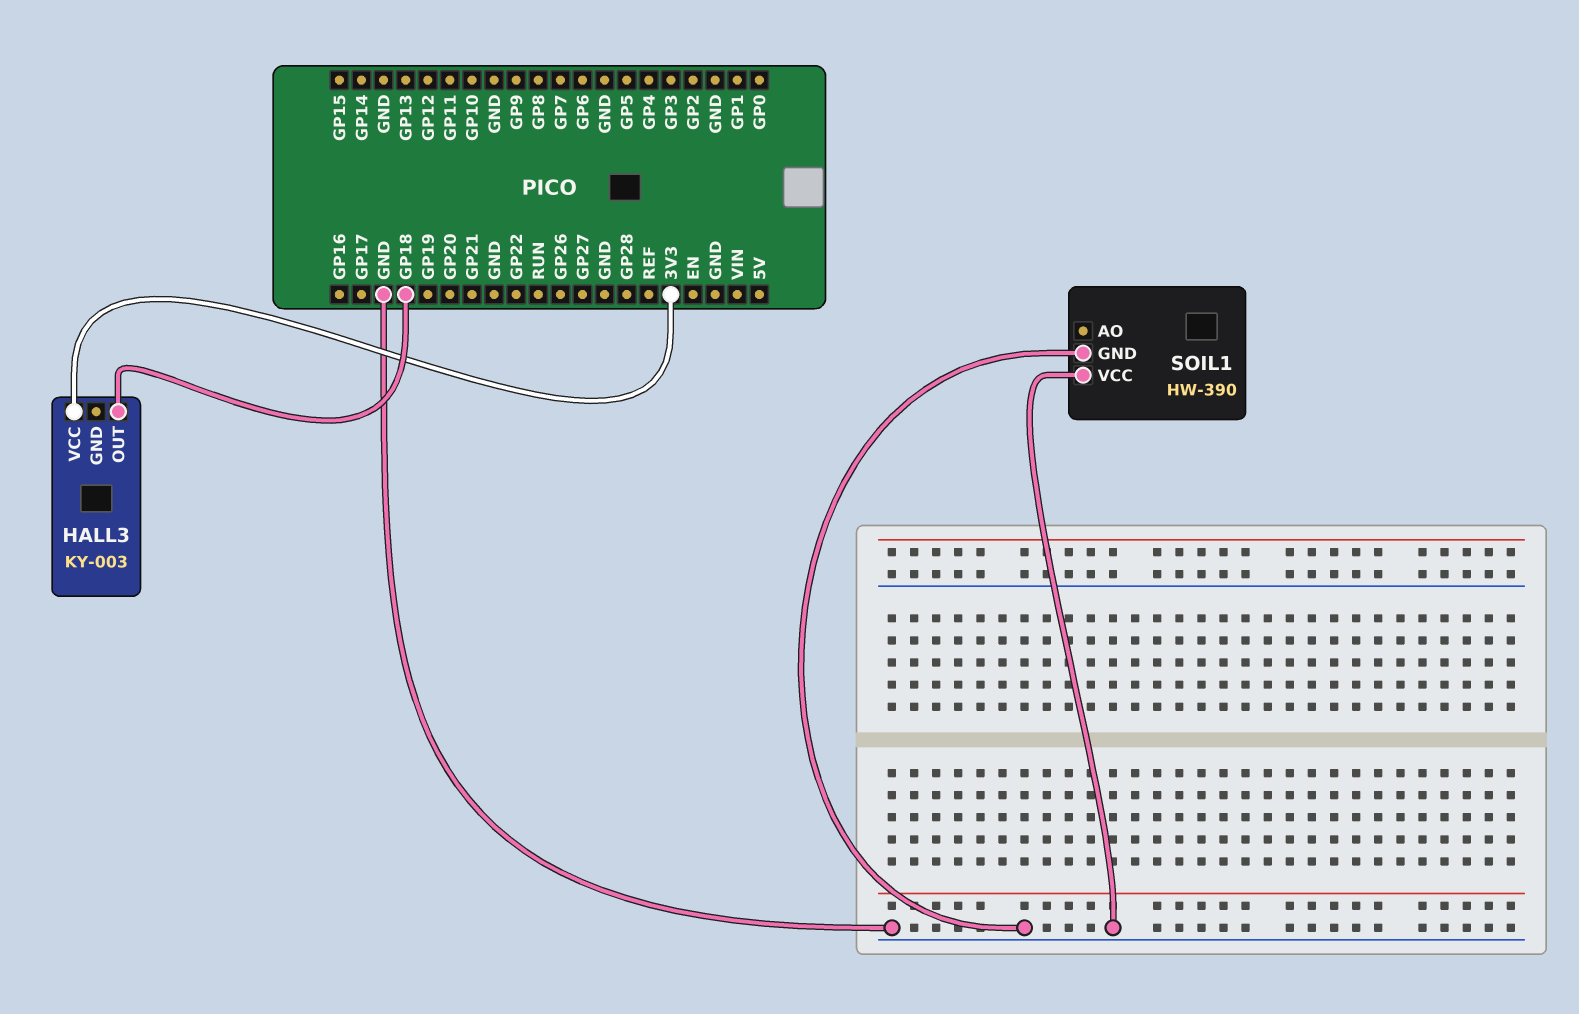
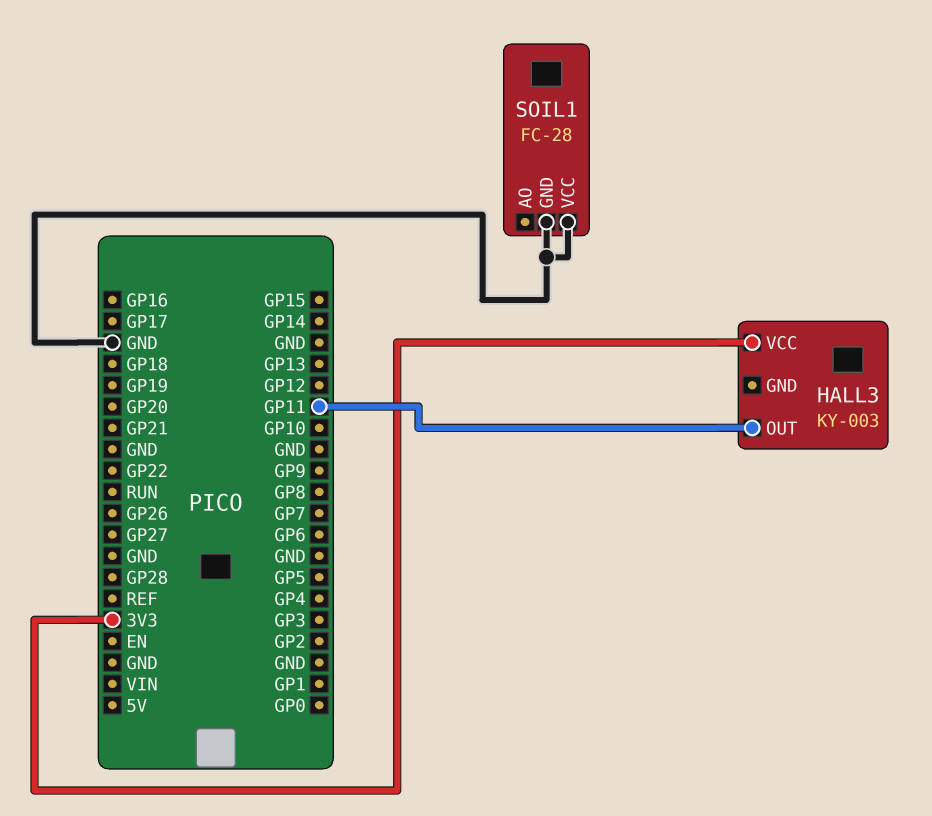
HALL3 pin OUT: GP18 -> GP11
SOIL1: HW-390 -> FC-28

